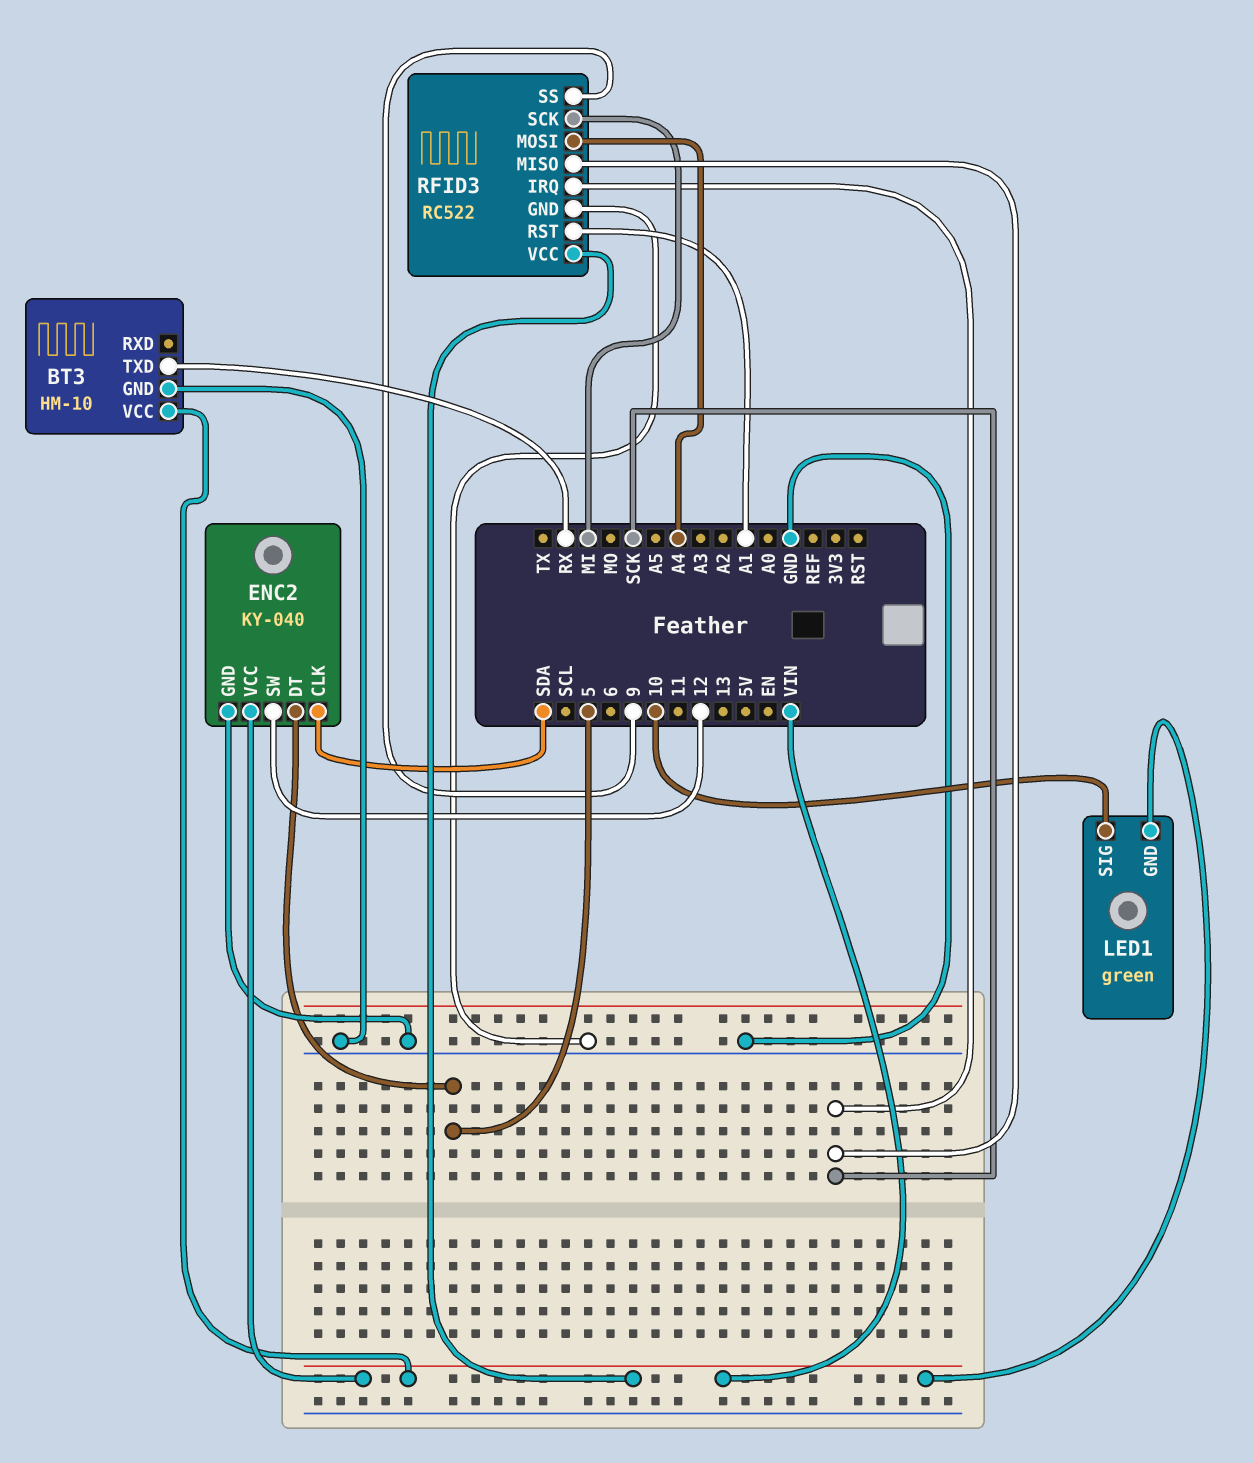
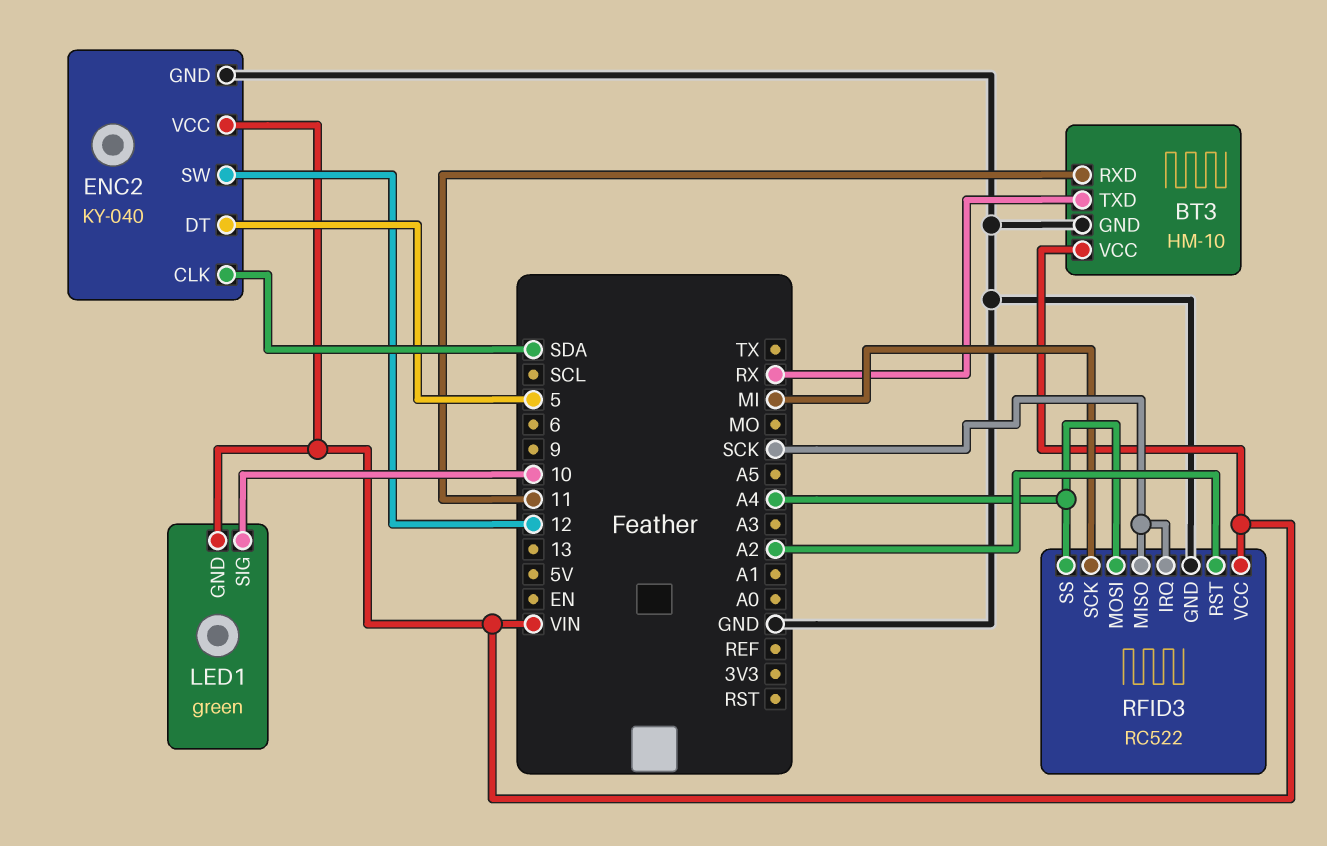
BT3 pin RXD: none -> 11
RFID3 pin RST: A1 -> A2
RFID3 pin SS: 9 -> A4

